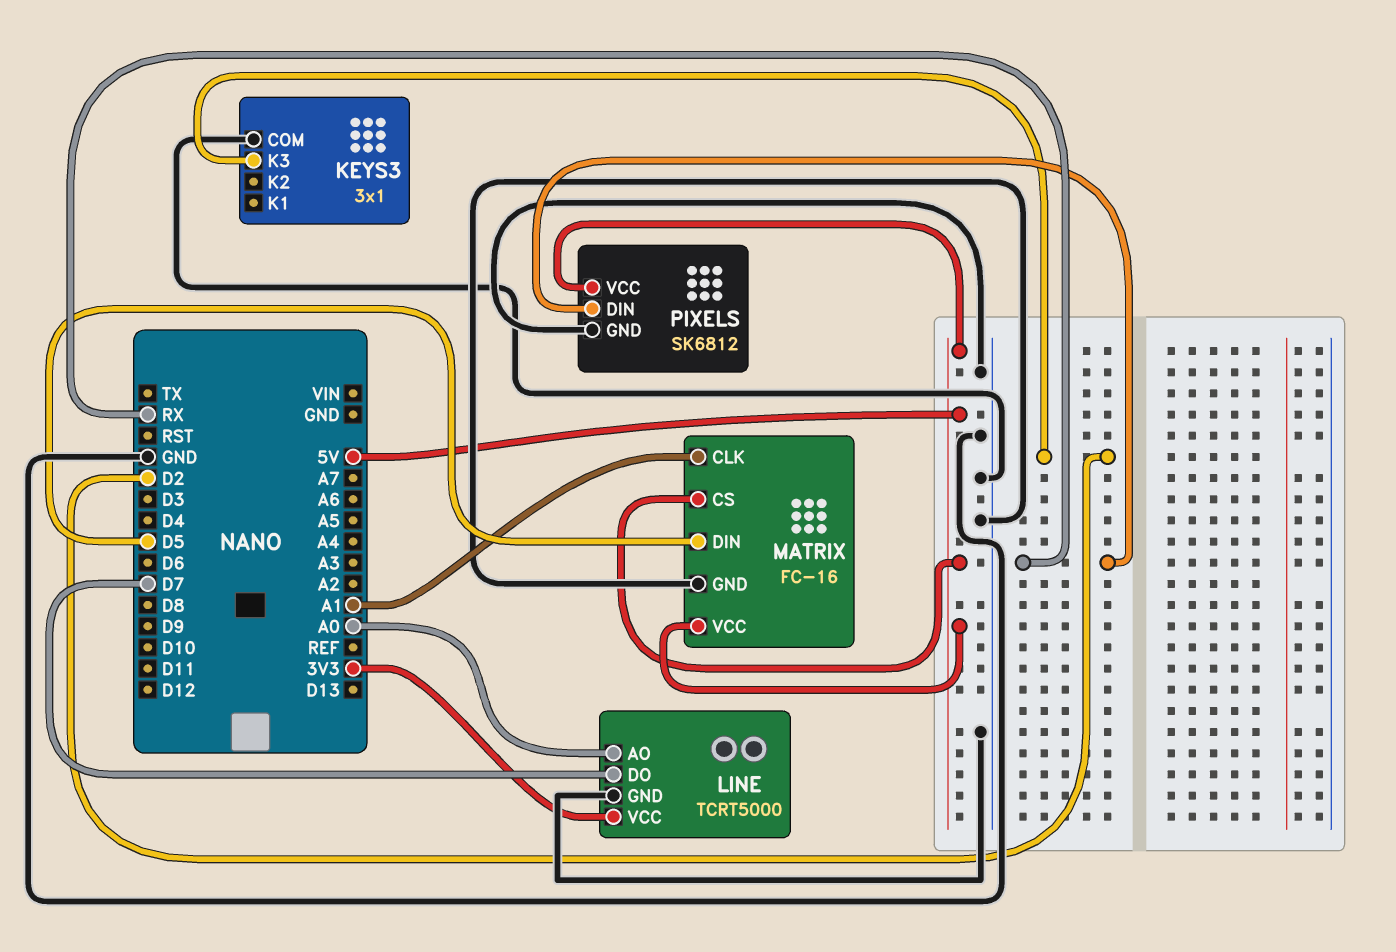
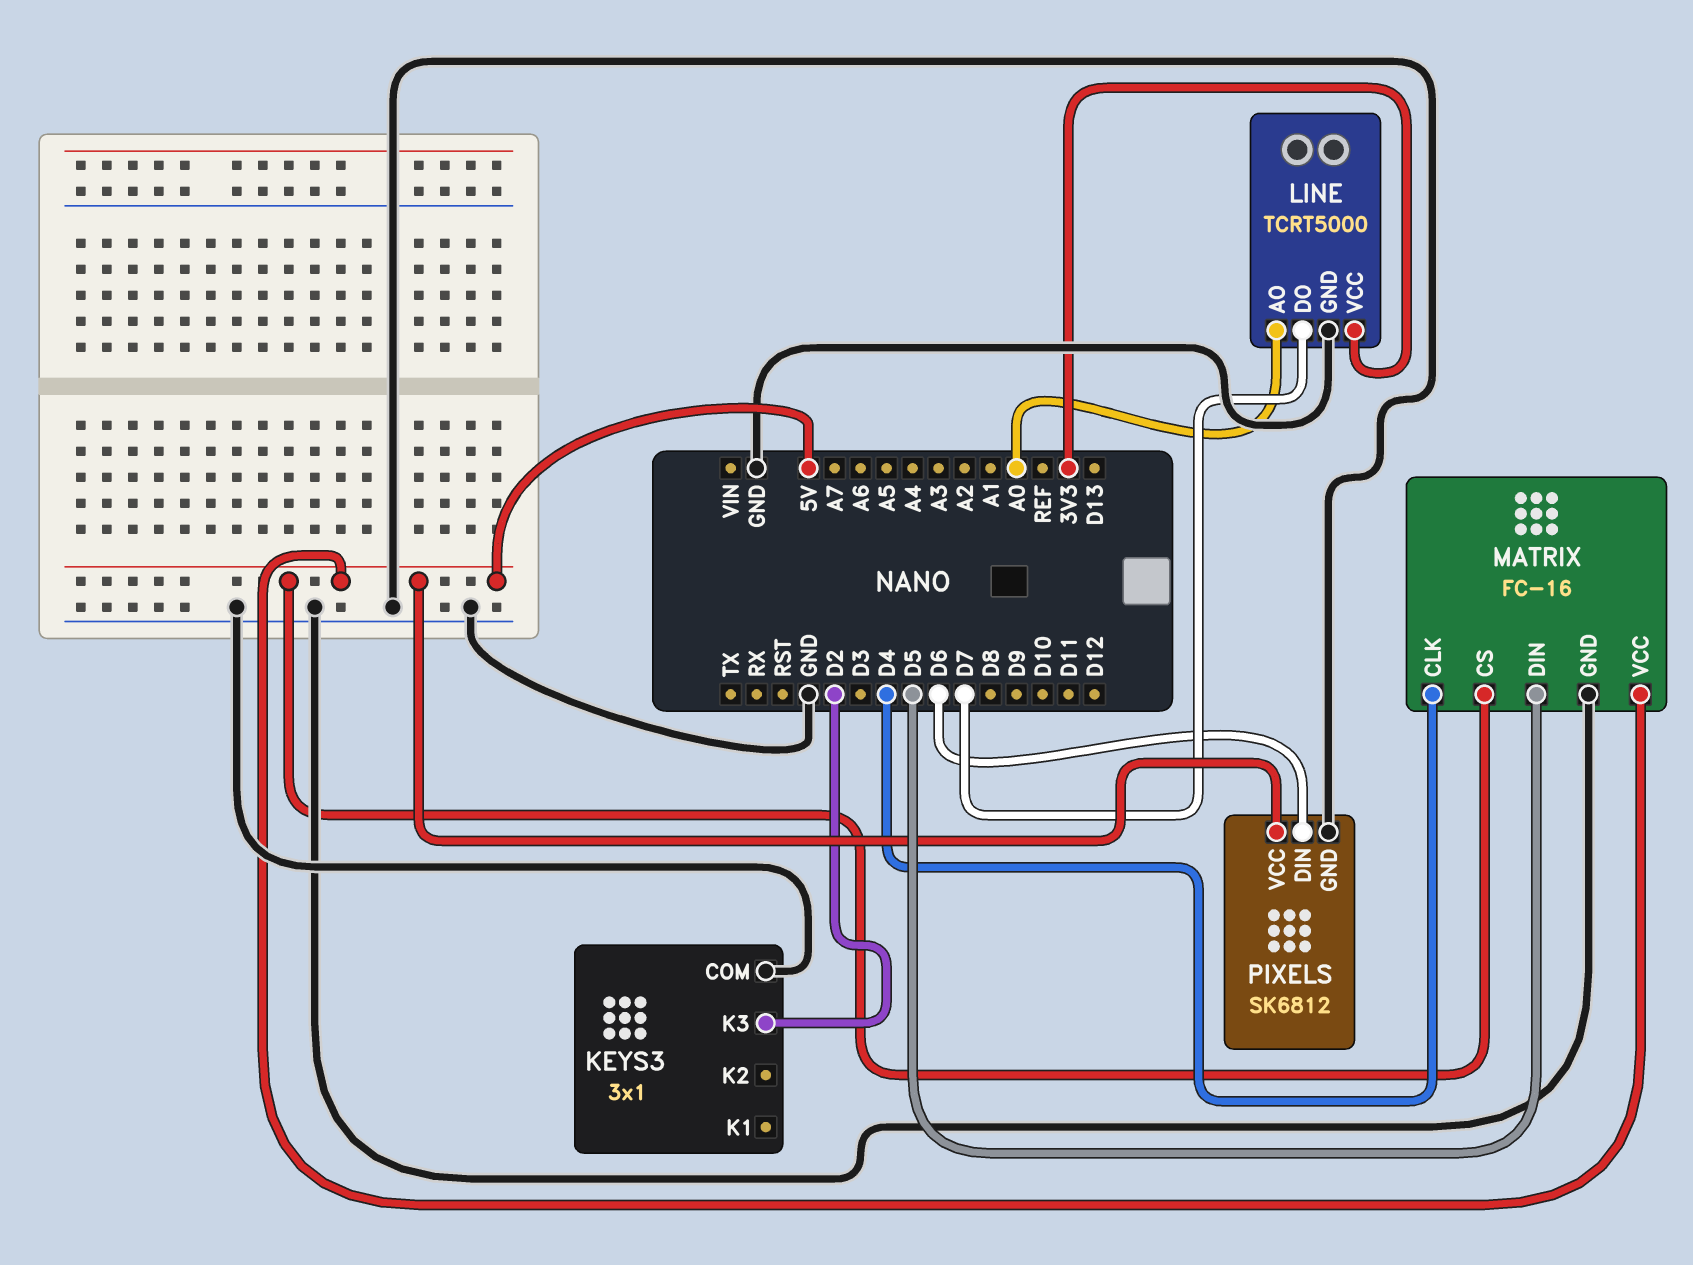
MATRIX pin CLK: A1 -> D4
PIXELS pin DIN: RX -> D6

